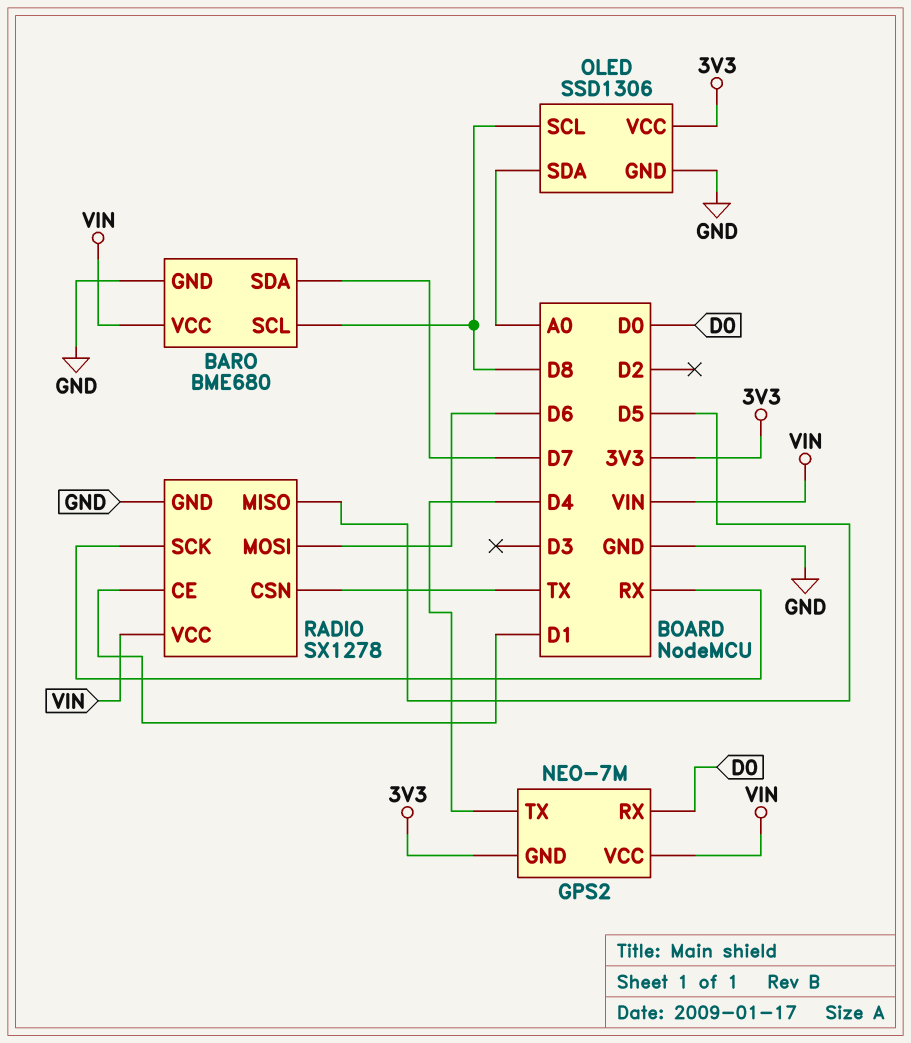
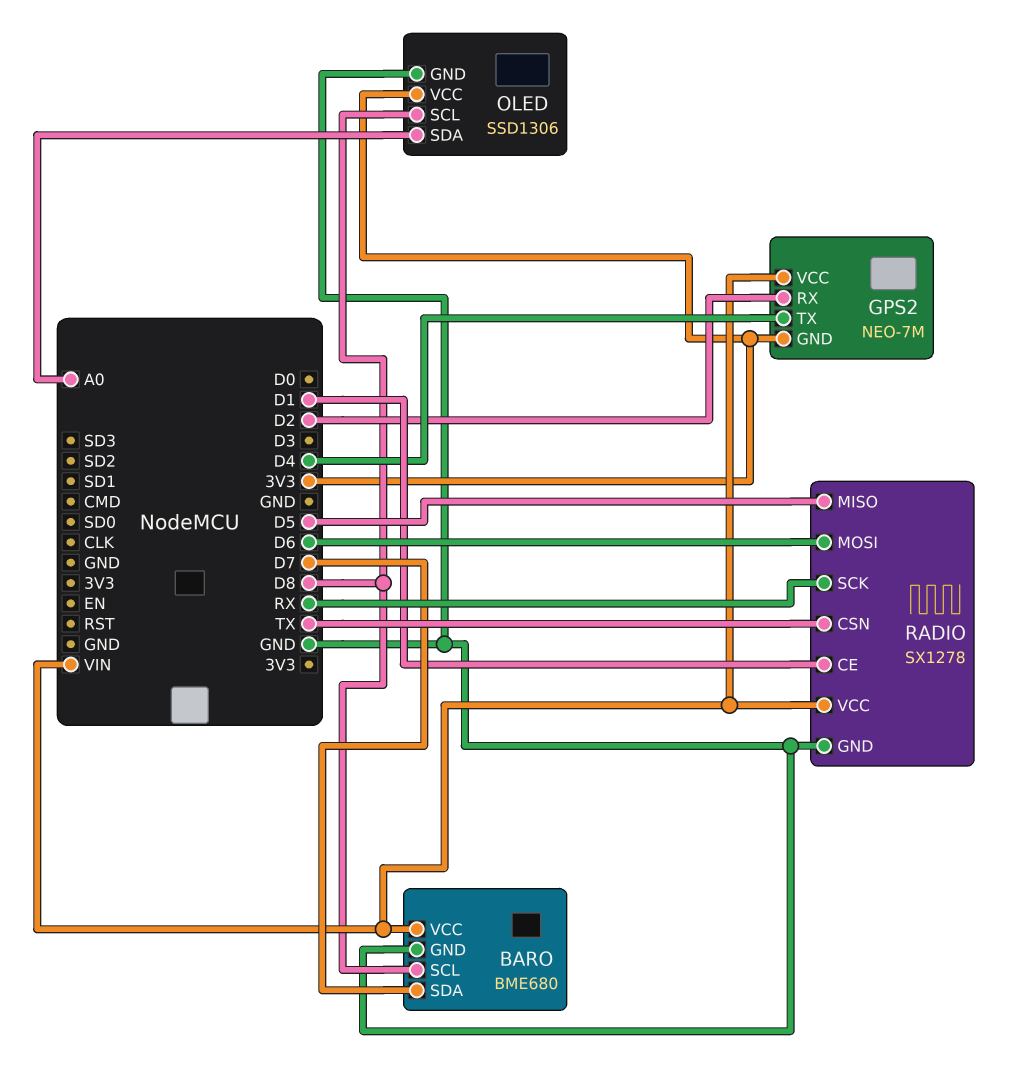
GPS2 pin RX: D0 -> D2

